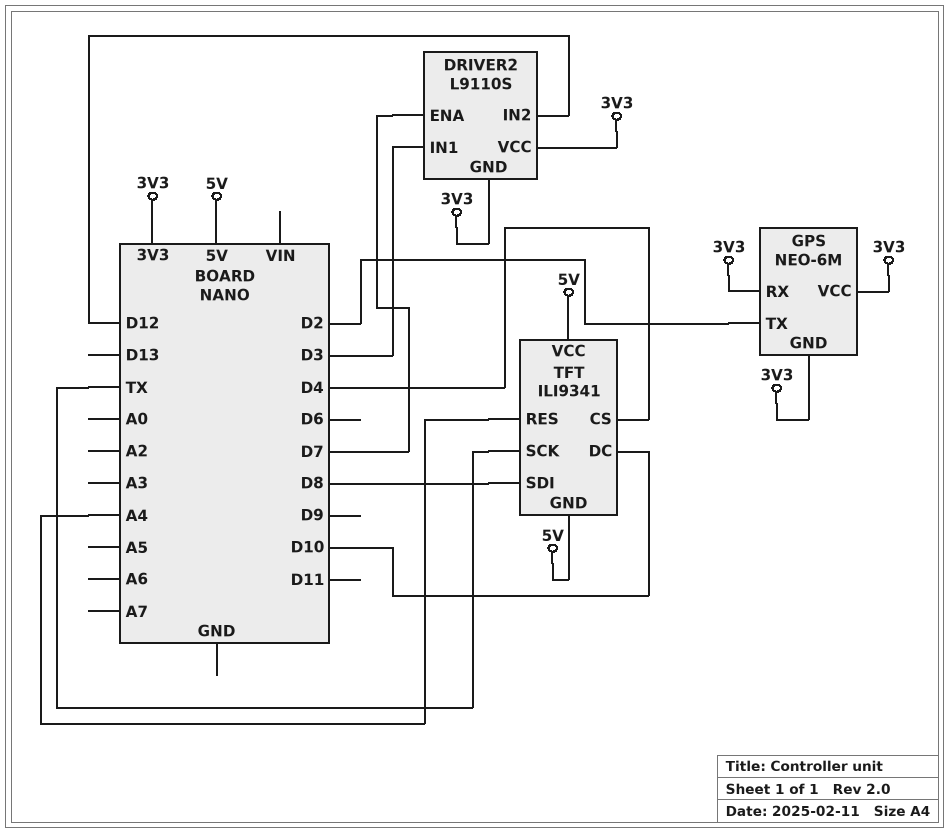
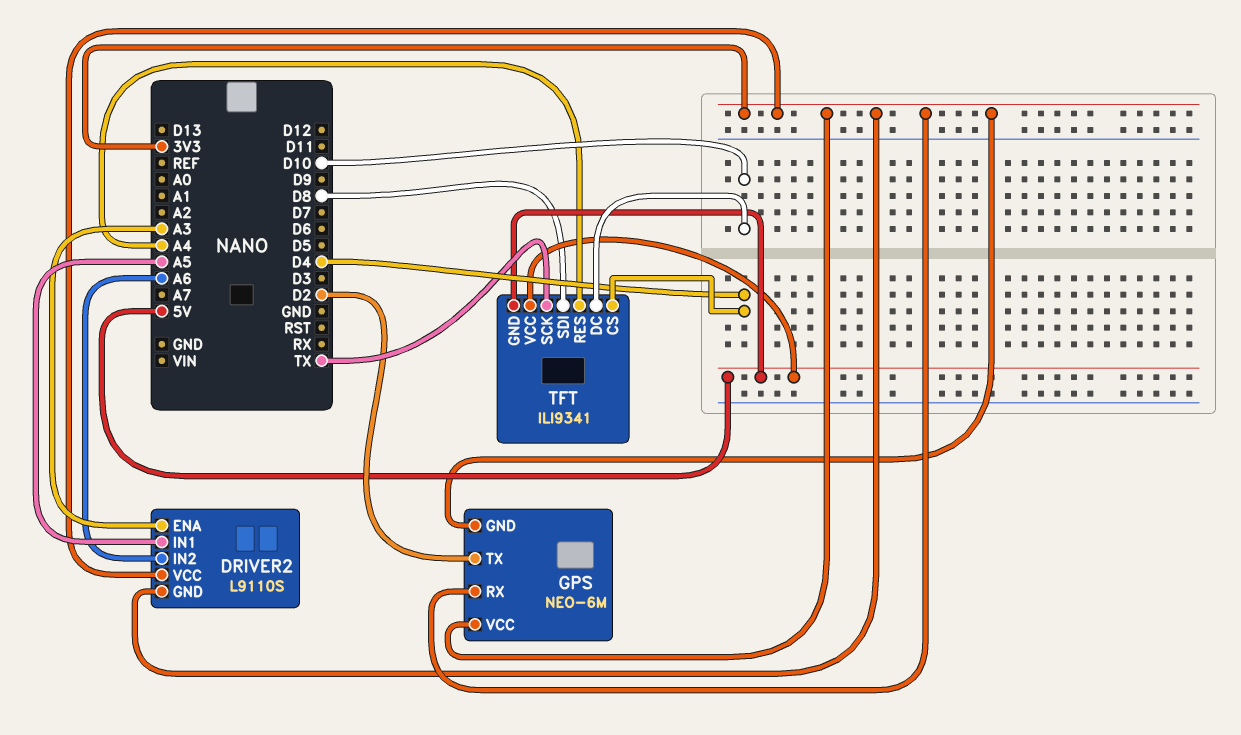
DRIVER2 pin ENA: D7 -> A3
DRIVER2 pin IN1: D3 -> A5
DRIVER2 pin IN2: D12 -> A6

